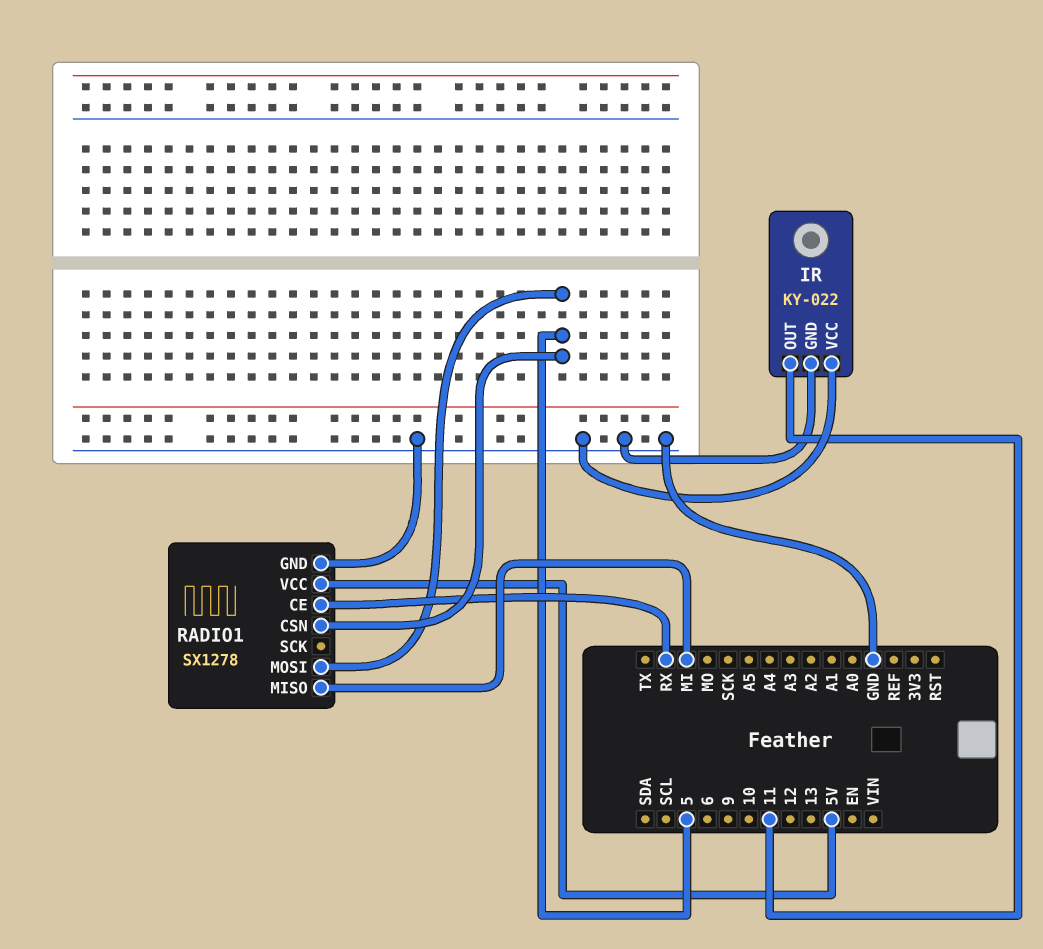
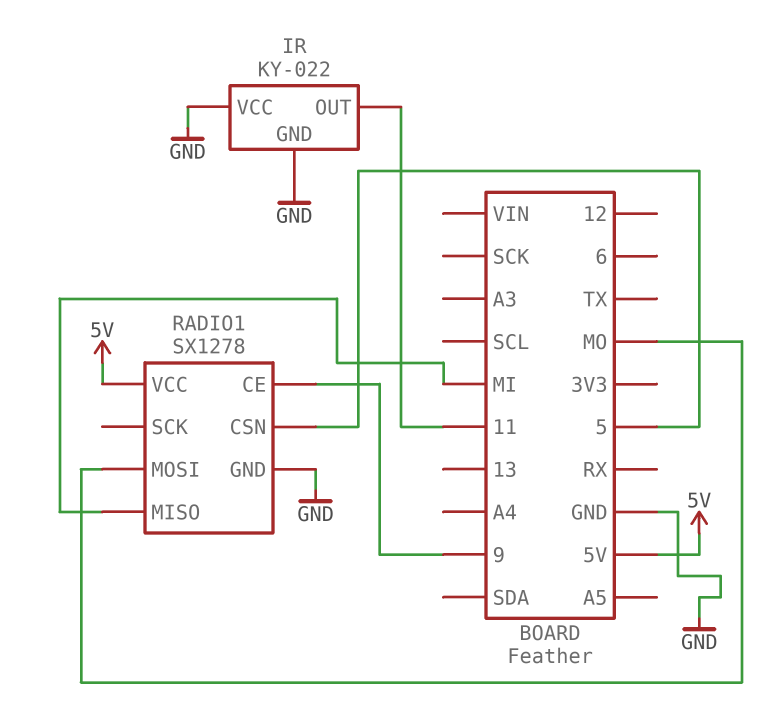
RADIO1 pin CE: RX -> 9
RADIO1 pin MOSI: 5 -> MO

